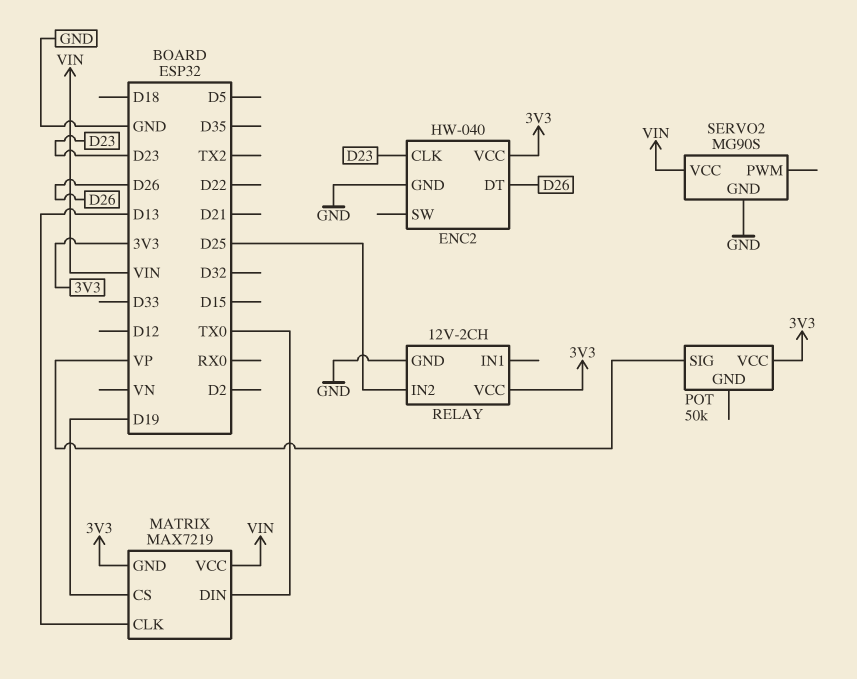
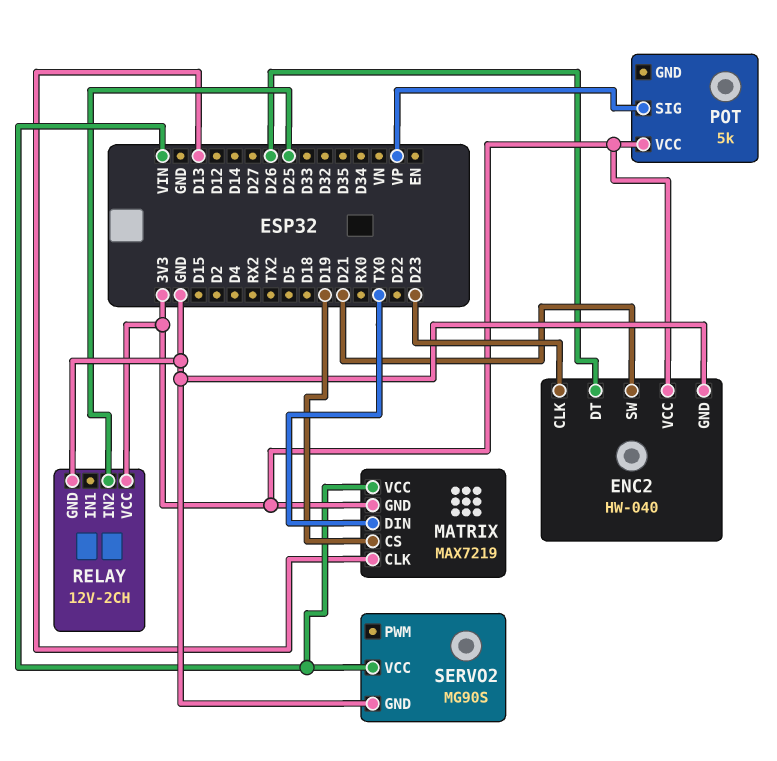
ENC2 pin SW: none -> D21
POT: 50k -> 5k

